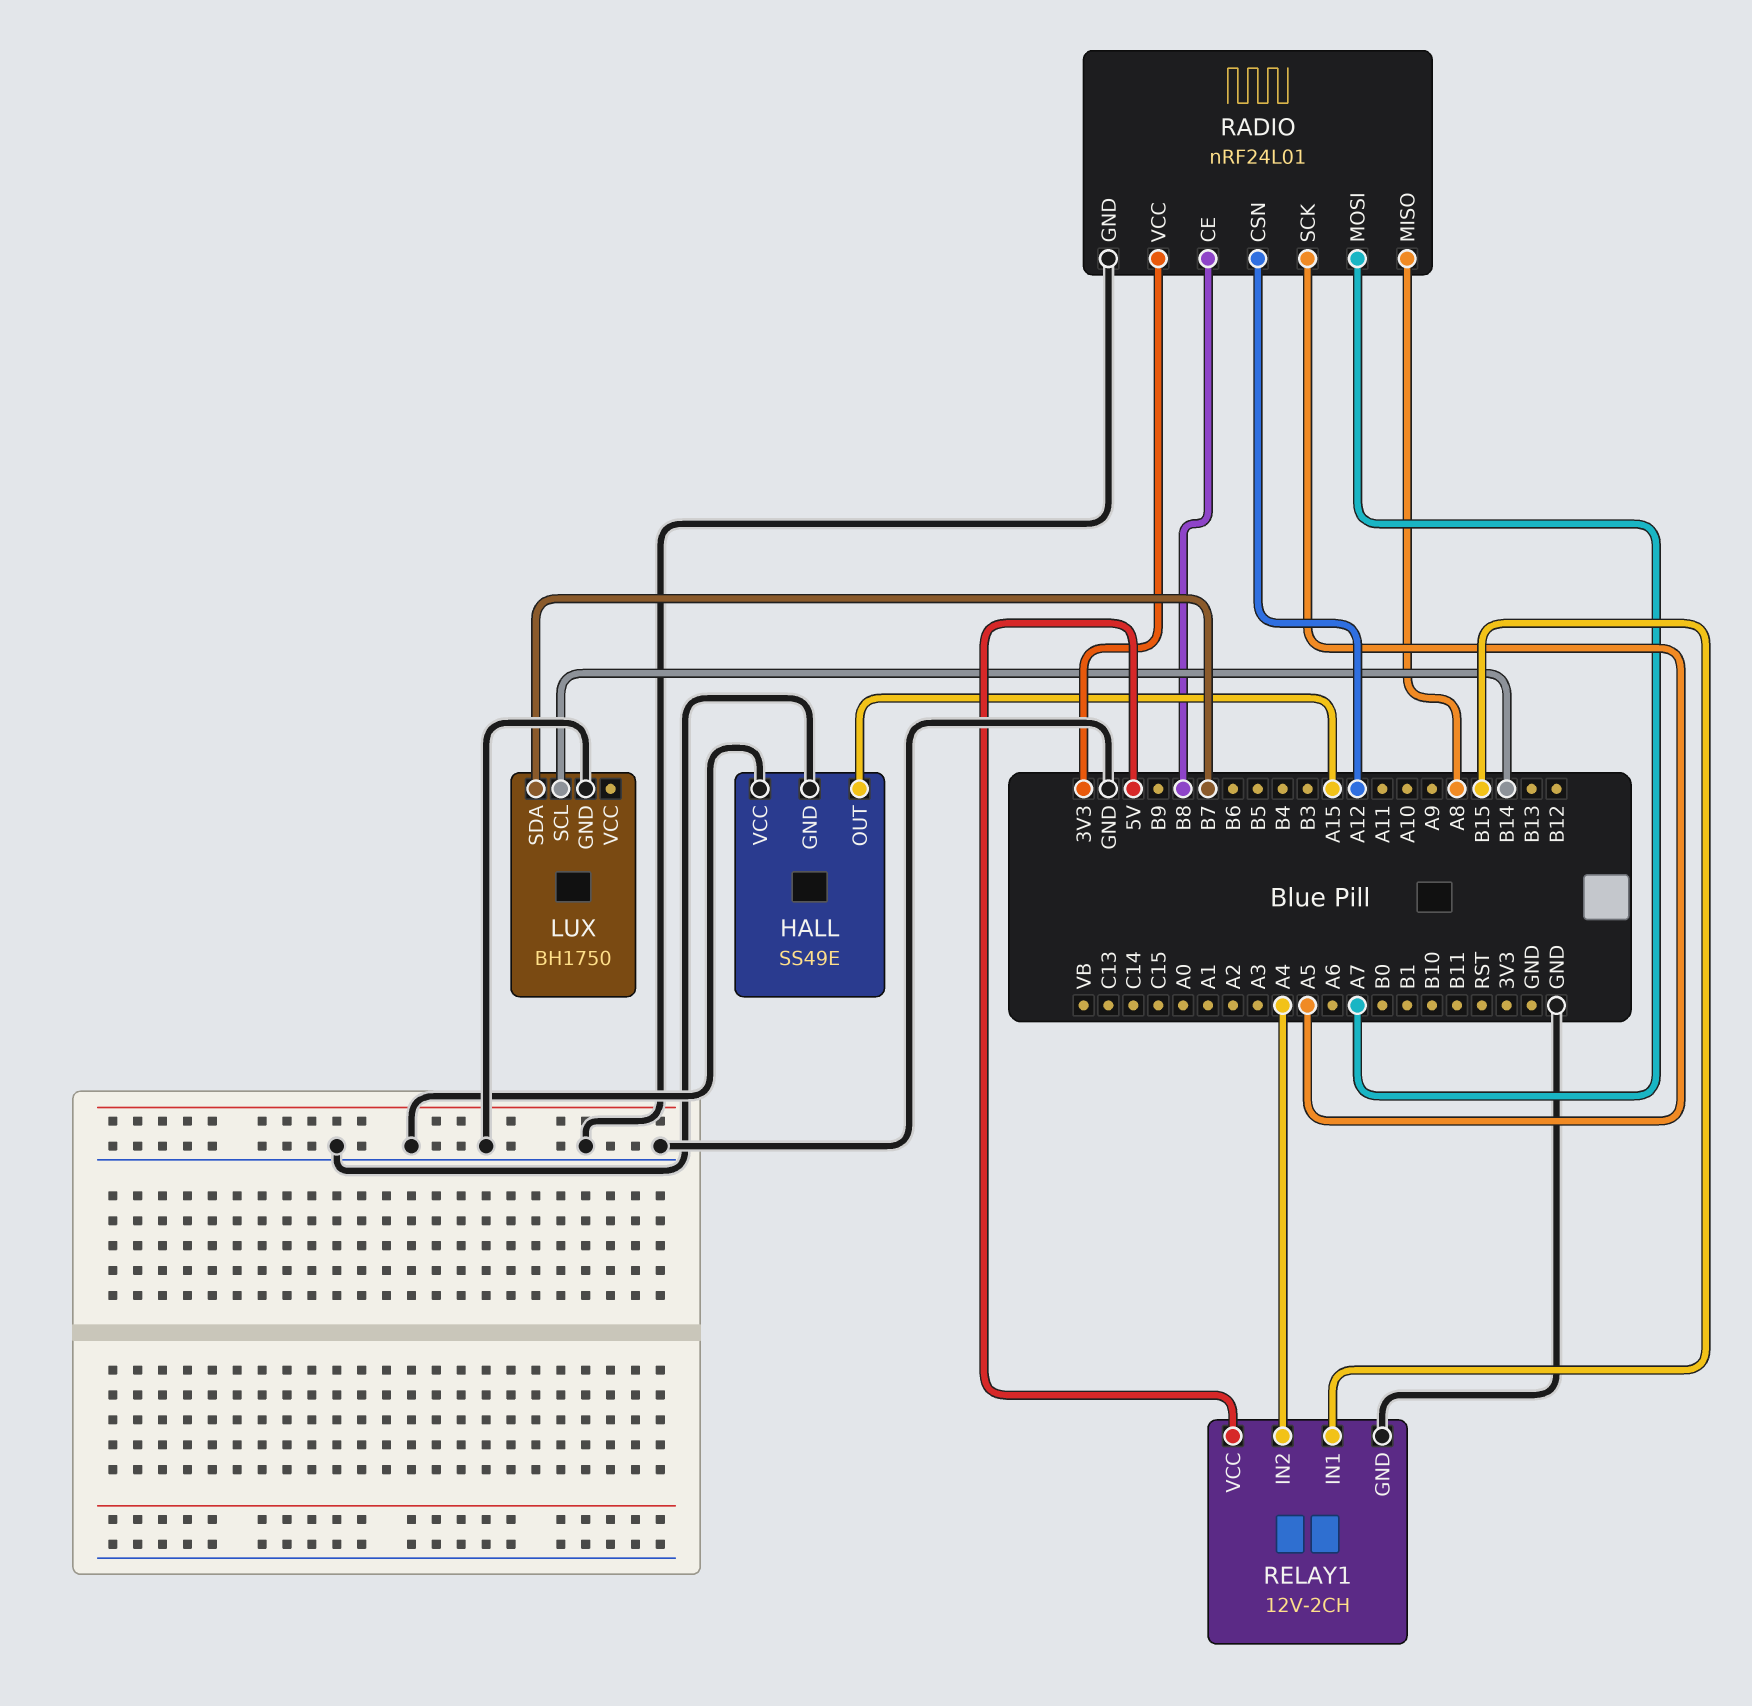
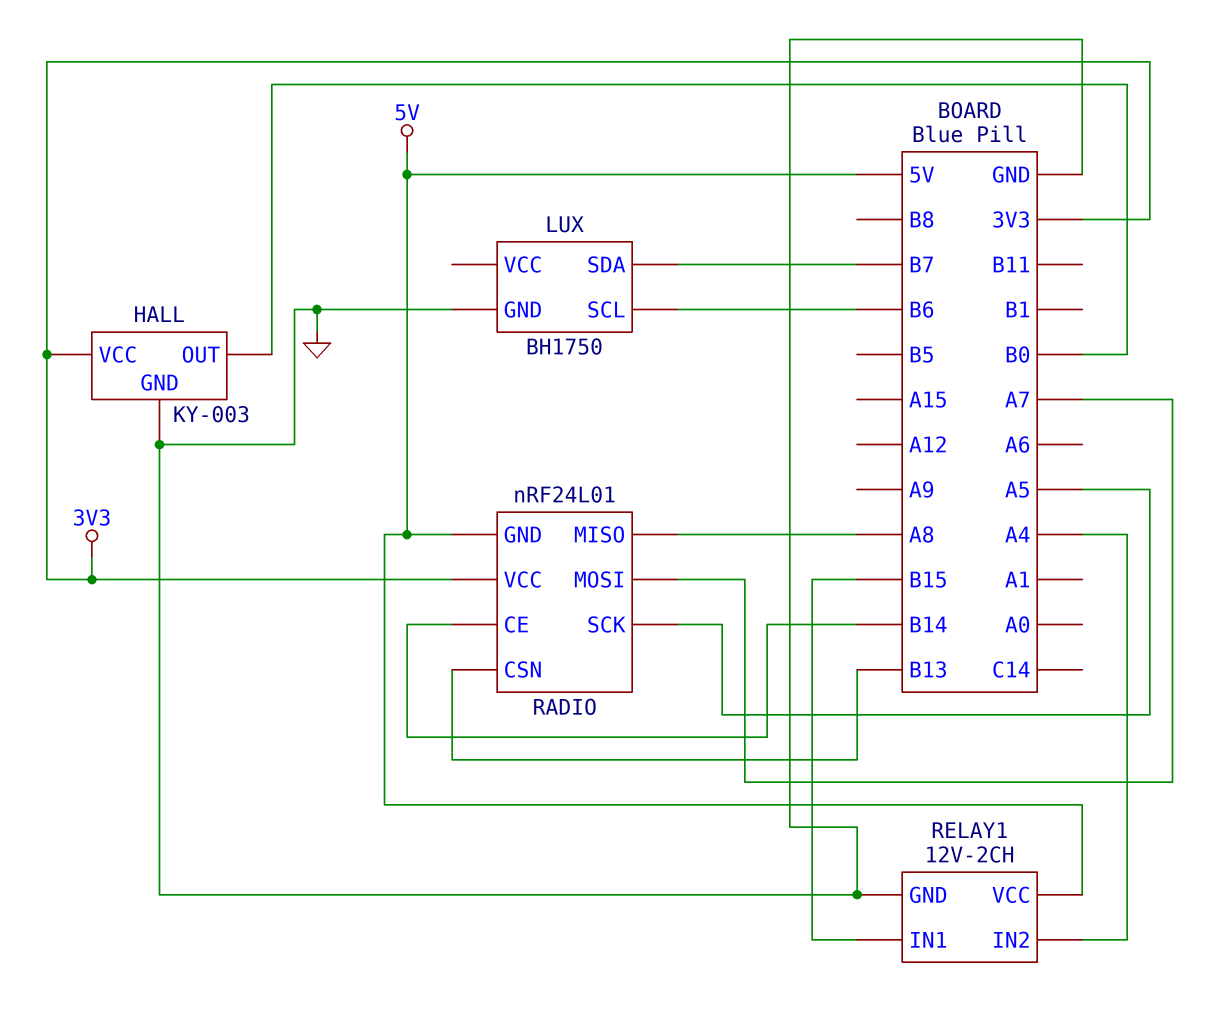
HALL: SS49E -> KY-003
HALL pin OUT: A15 -> B0
HALL pin VCC: GND -> 3V3
LUX pin SCL: B14 -> B6
RADIO pin CE: B8 -> B14
RADIO pin CSN: A12 -> B13
RADIO pin GND: GND -> 5V

